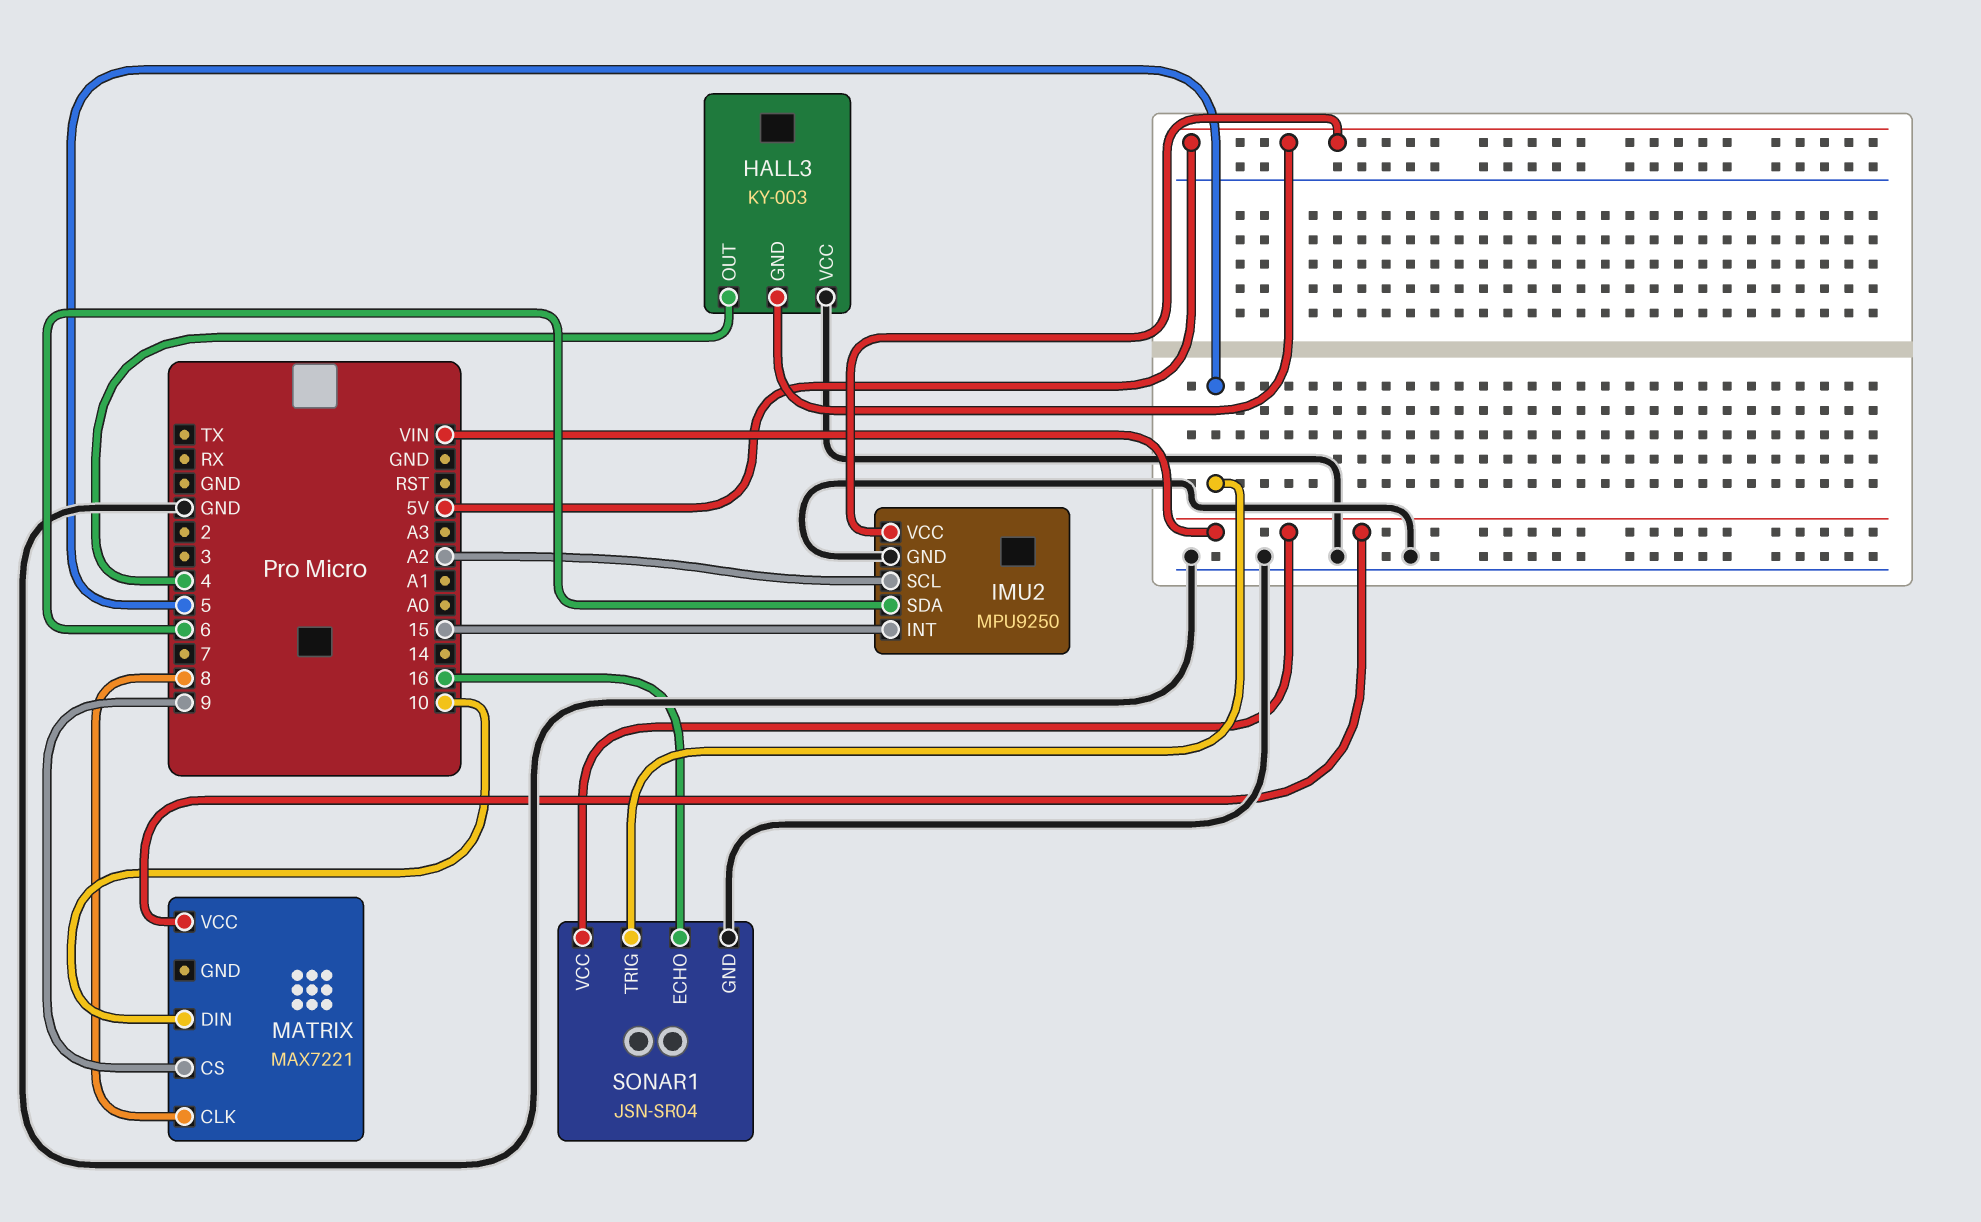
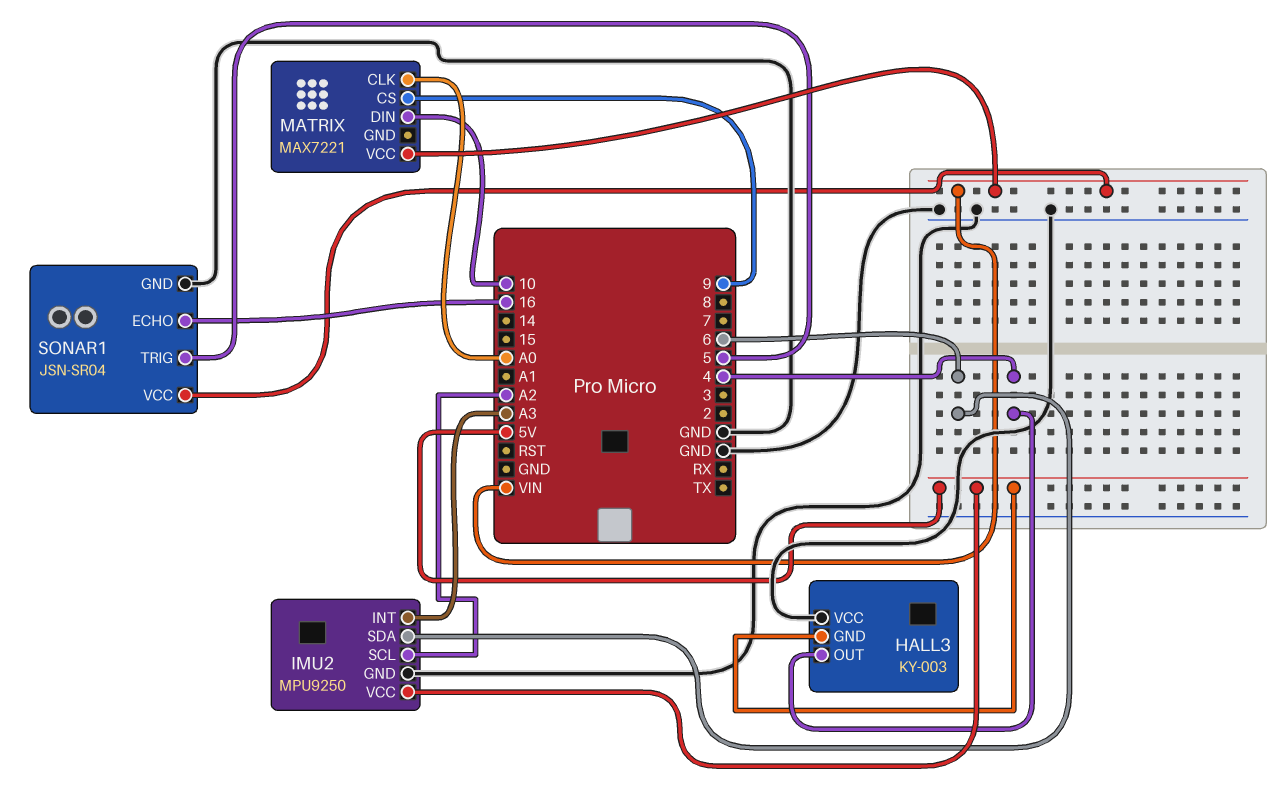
IMU2 pin INT: 15 -> A3
MATRIX pin CLK: 8 -> A0

